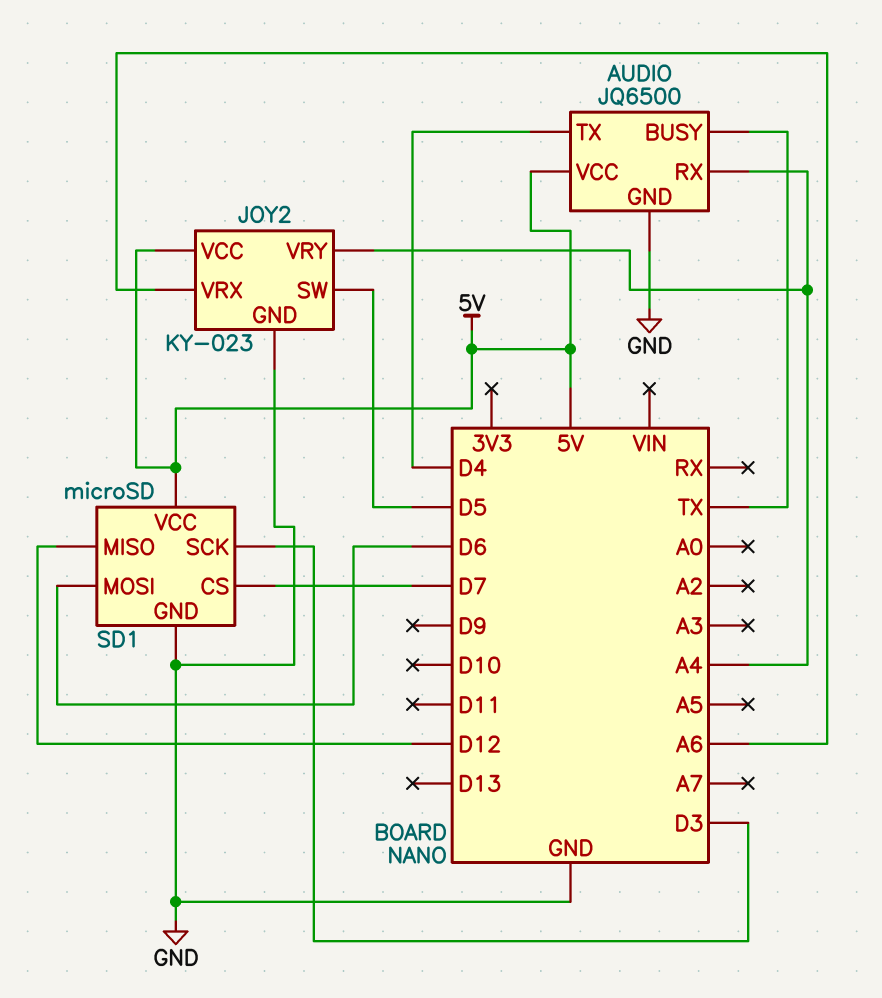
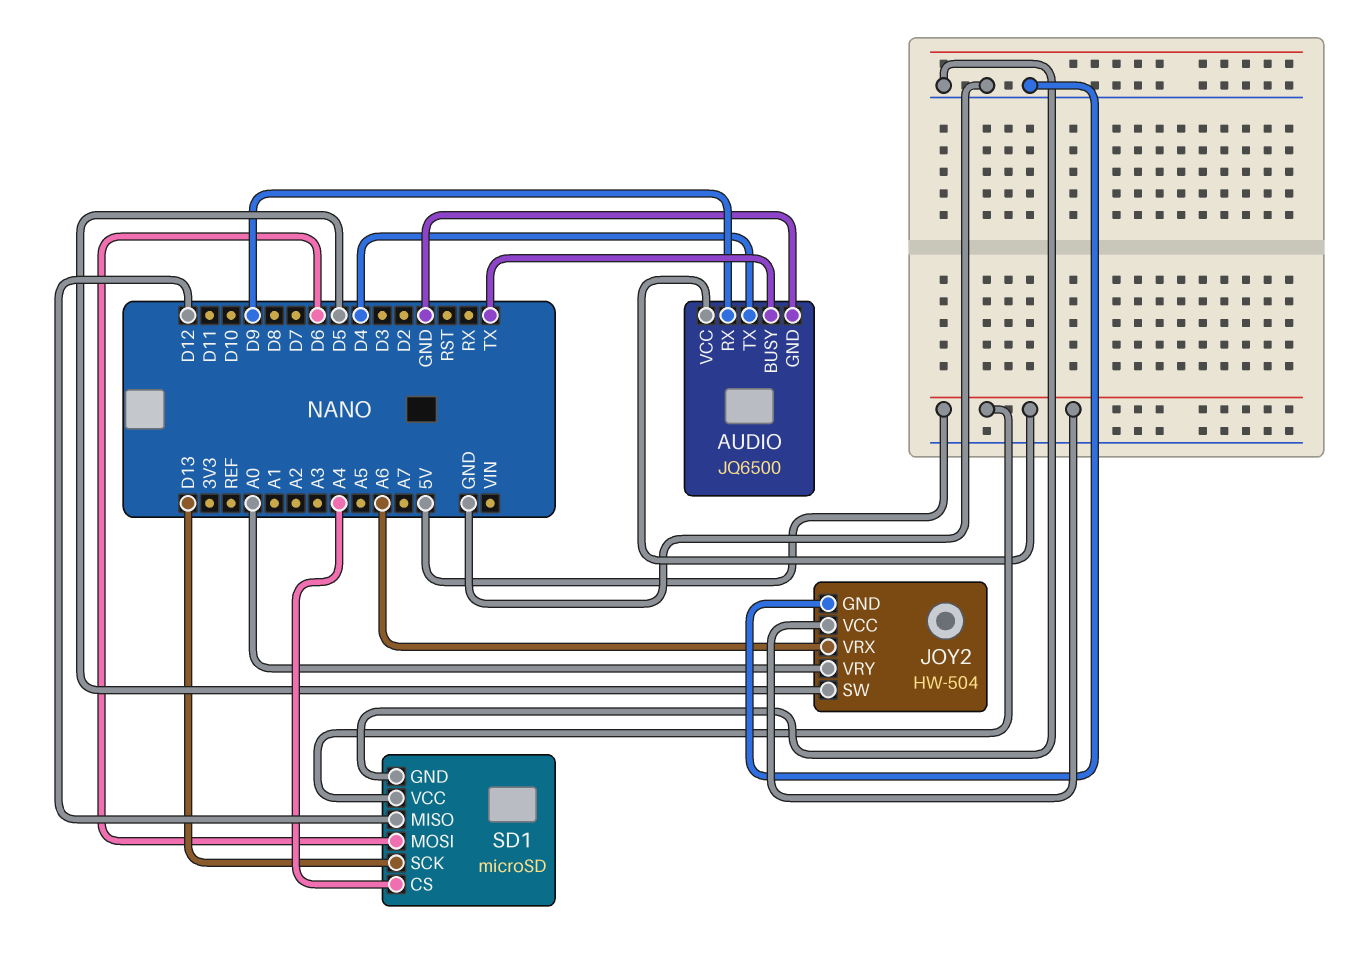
AUDIO pin RX: A4 -> D9
JOY2: KY-023 -> HW-504
JOY2 pin VRY: A4 -> A0
SD1 pin CS: D7 -> A4
SD1 pin SCK: D3 -> D13

